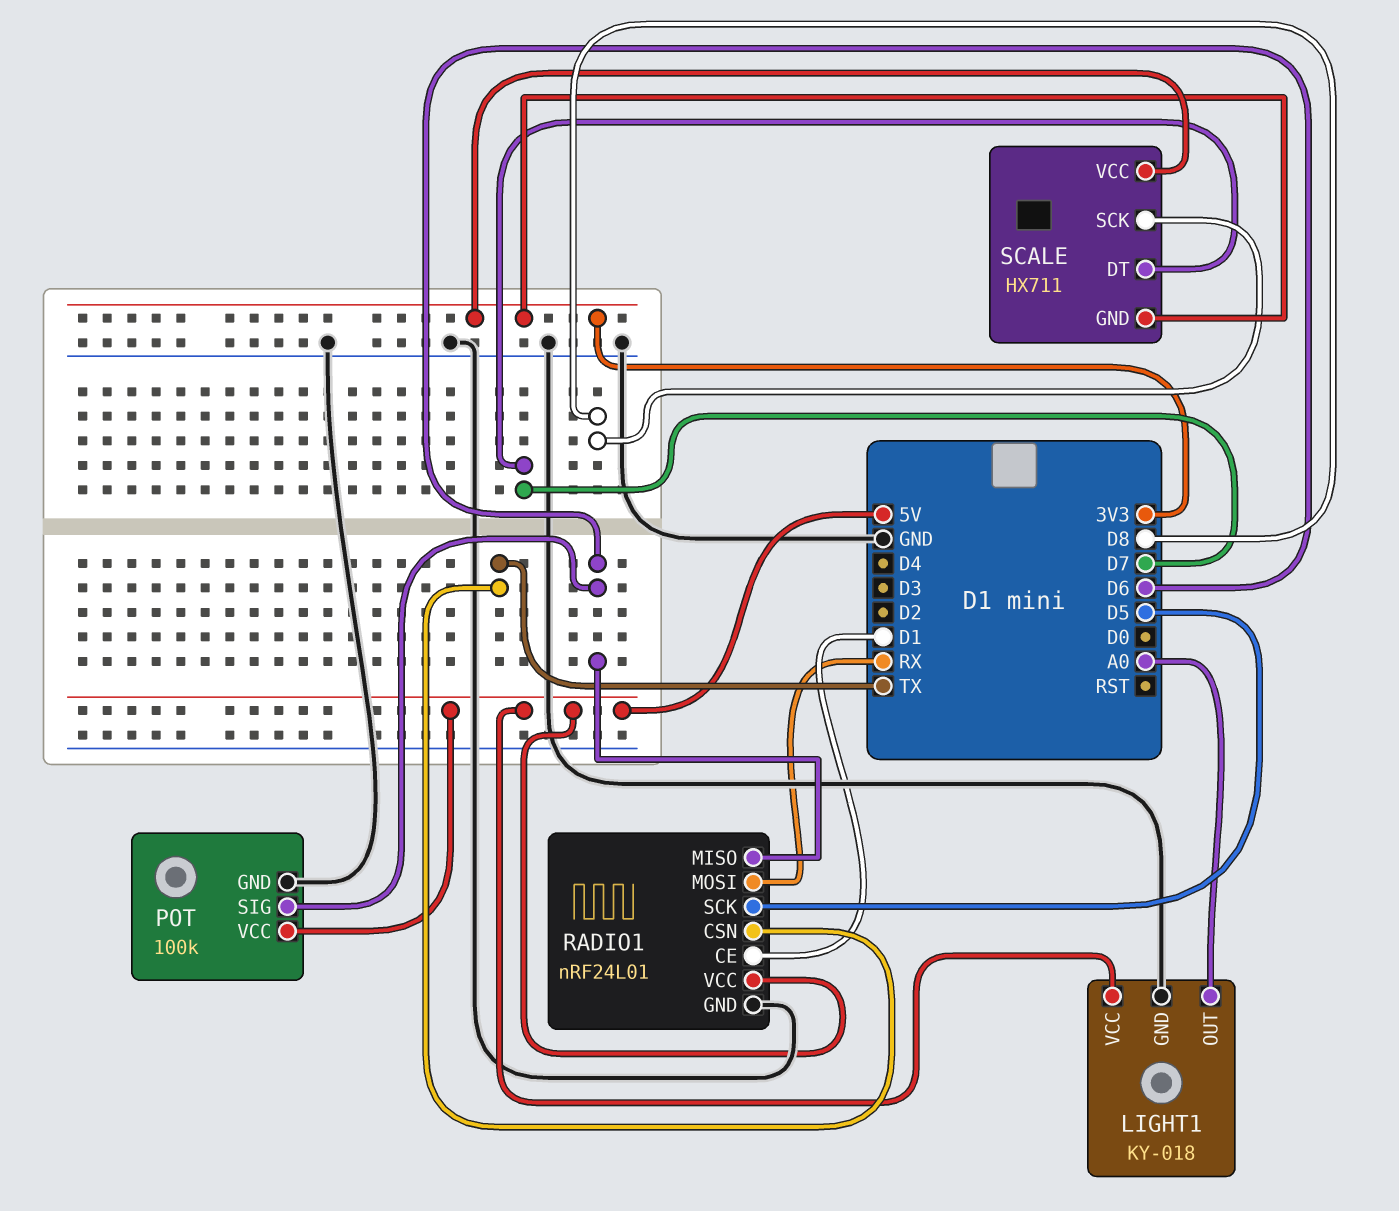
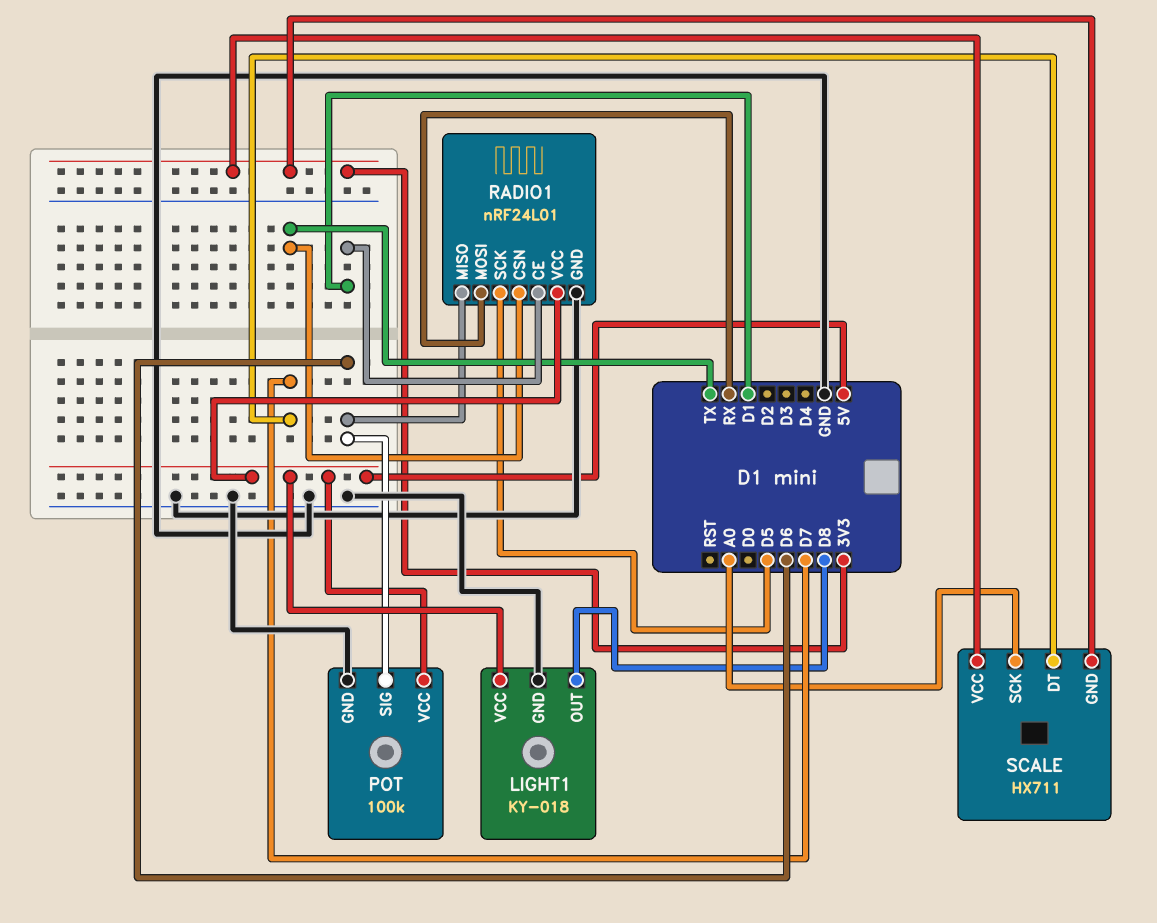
LIGHT1 pin OUT: A0 -> D8
SCALE pin SCK: D8 -> A0

